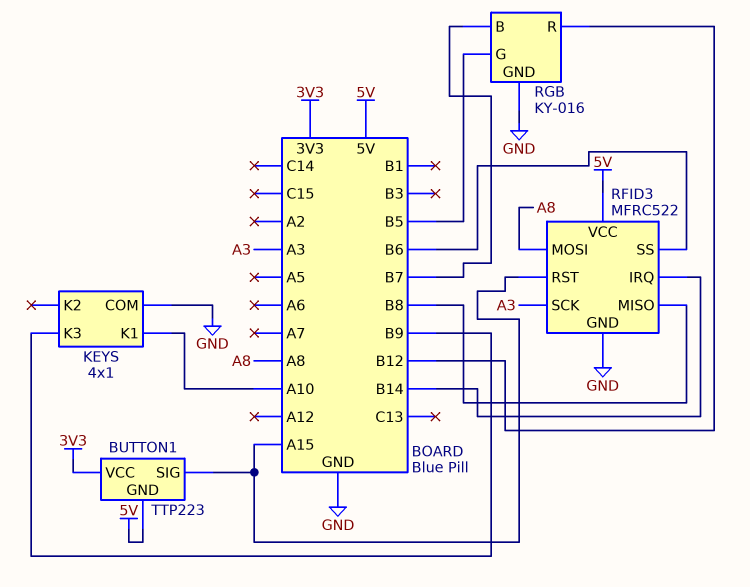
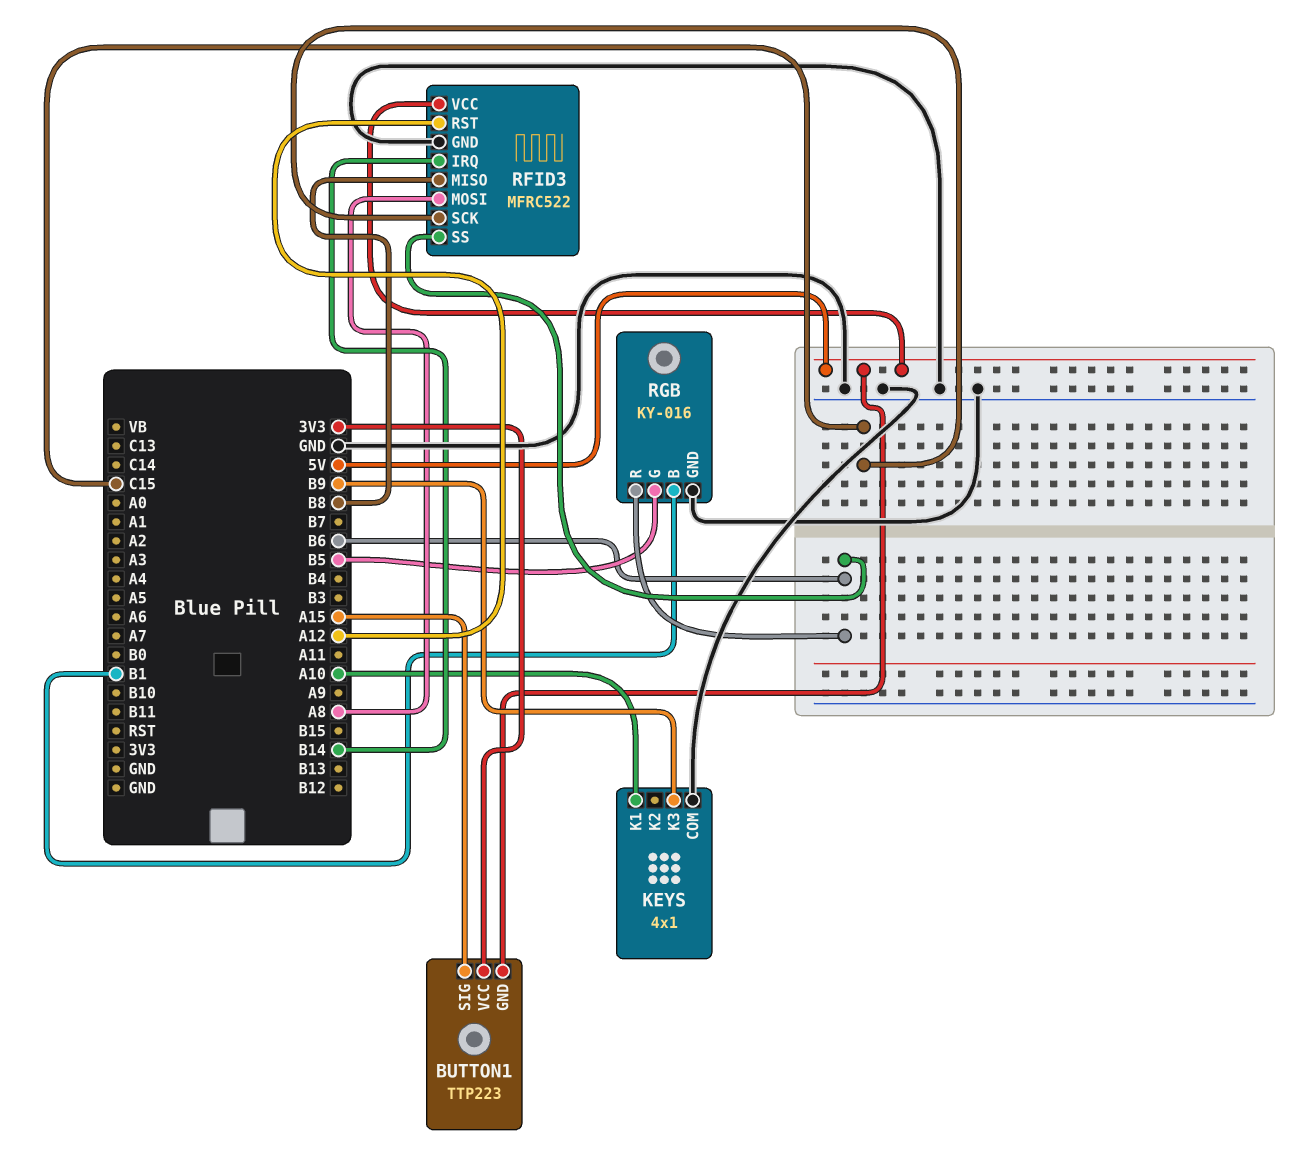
RFID3 pin RST: A15 -> A12
RFID3 pin SCK: A3 -> C15
RGB pin B: B7 -> B1
RGB pin R: B12 -> B6

